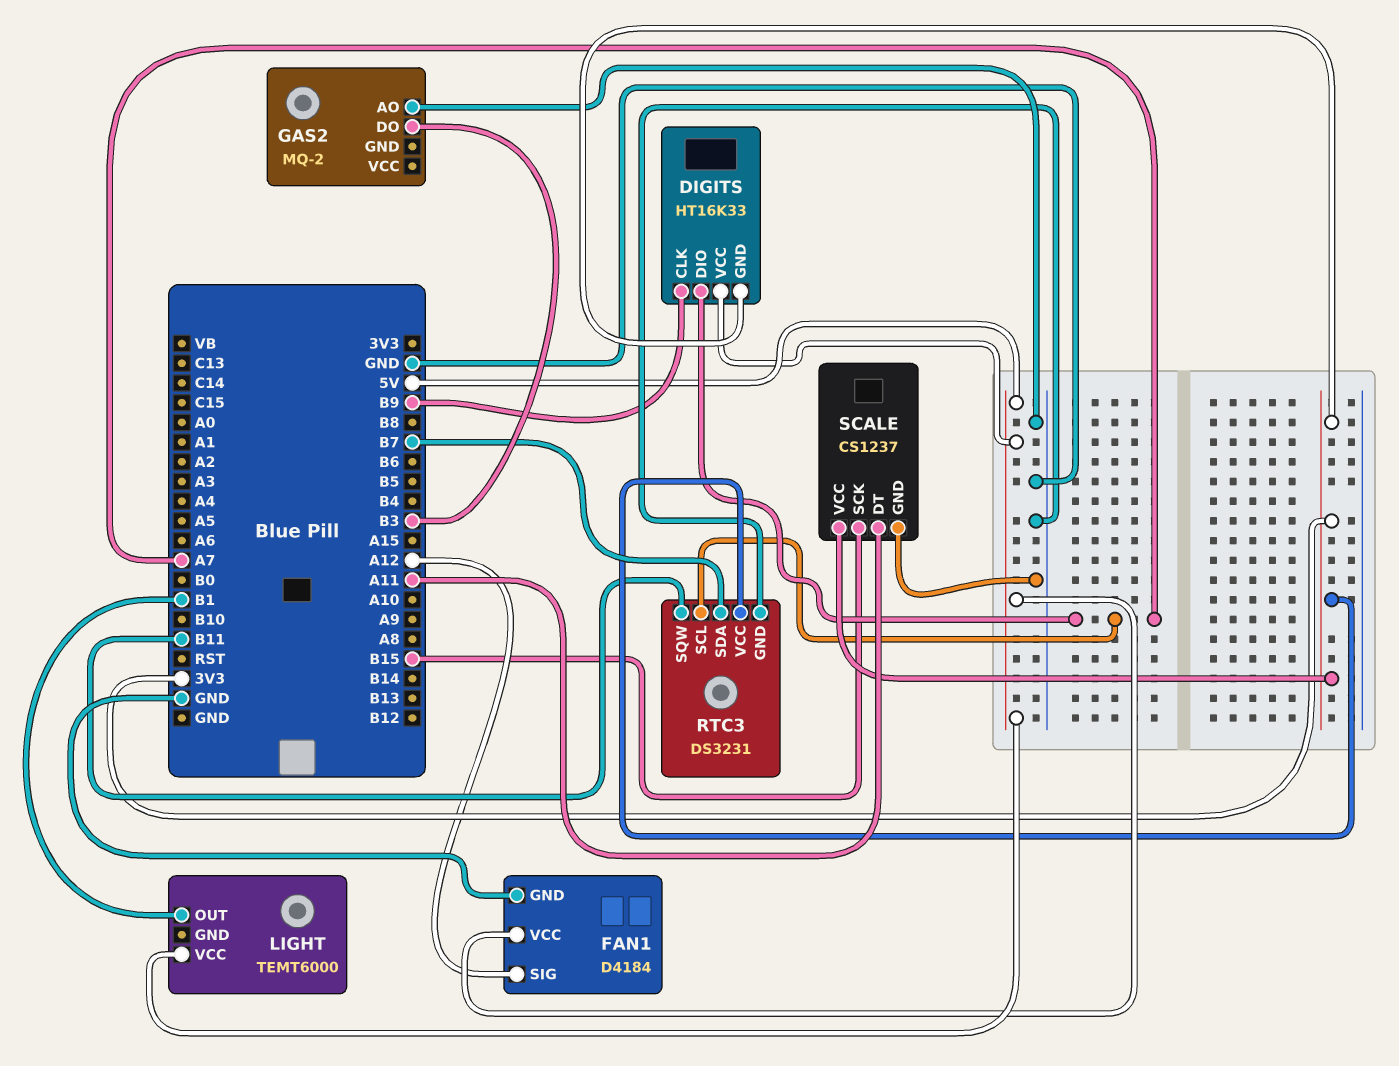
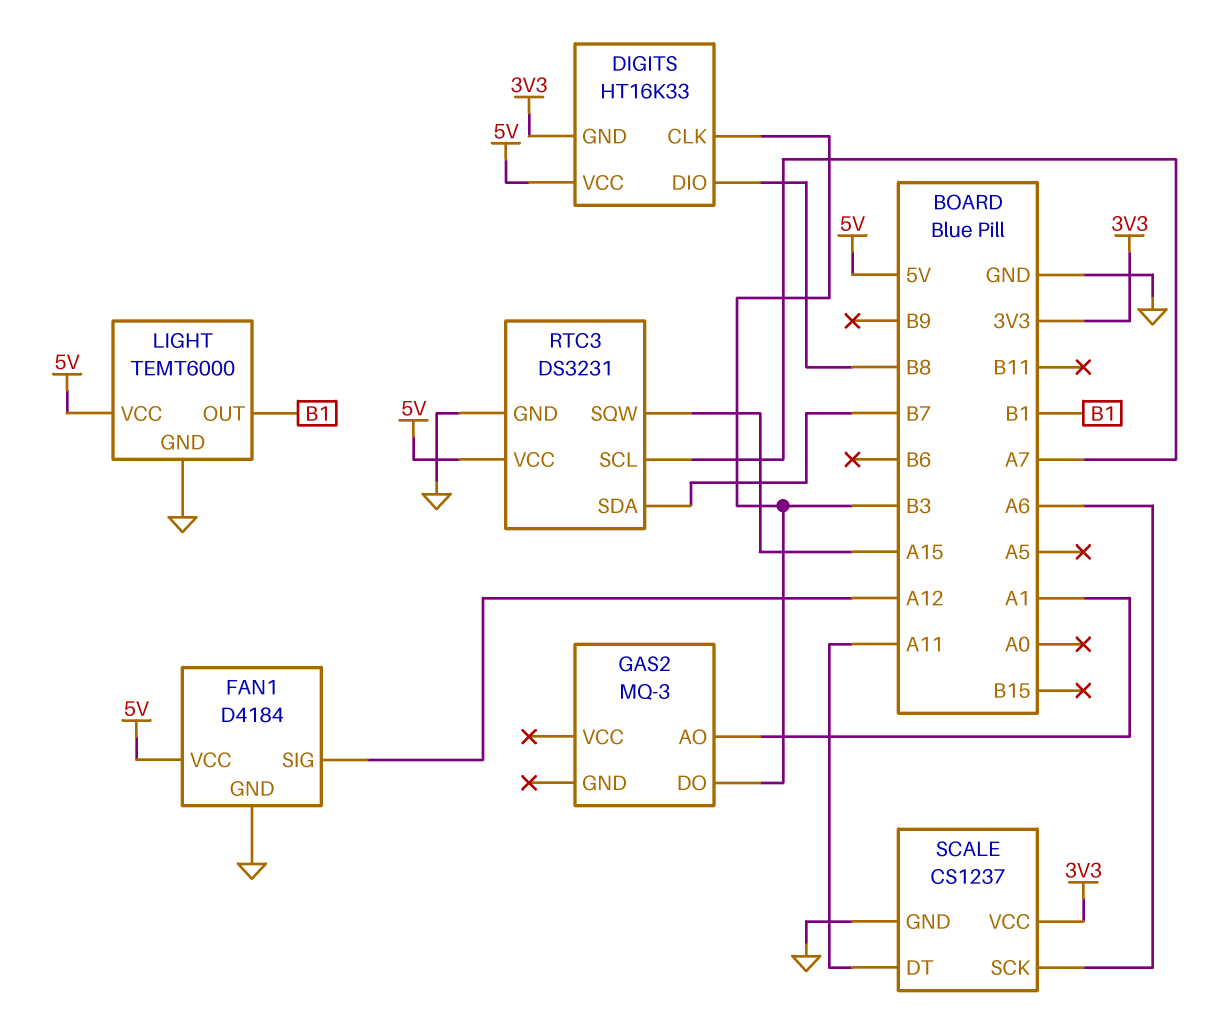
DIGITS pin CLK: B9 -> B3
DIGITS pin DIO: A7 -> B8
GAS2: MQ-2 -> MQ-3
GAS2 pin AO: GND -> A1
LIGHT pin GND: none -> GND
RTC3 pin SQW: B11 -> A15
RTC3 pin VCC: 3V3 -> 5V
SCALE pin SCK: B15 -> A6

